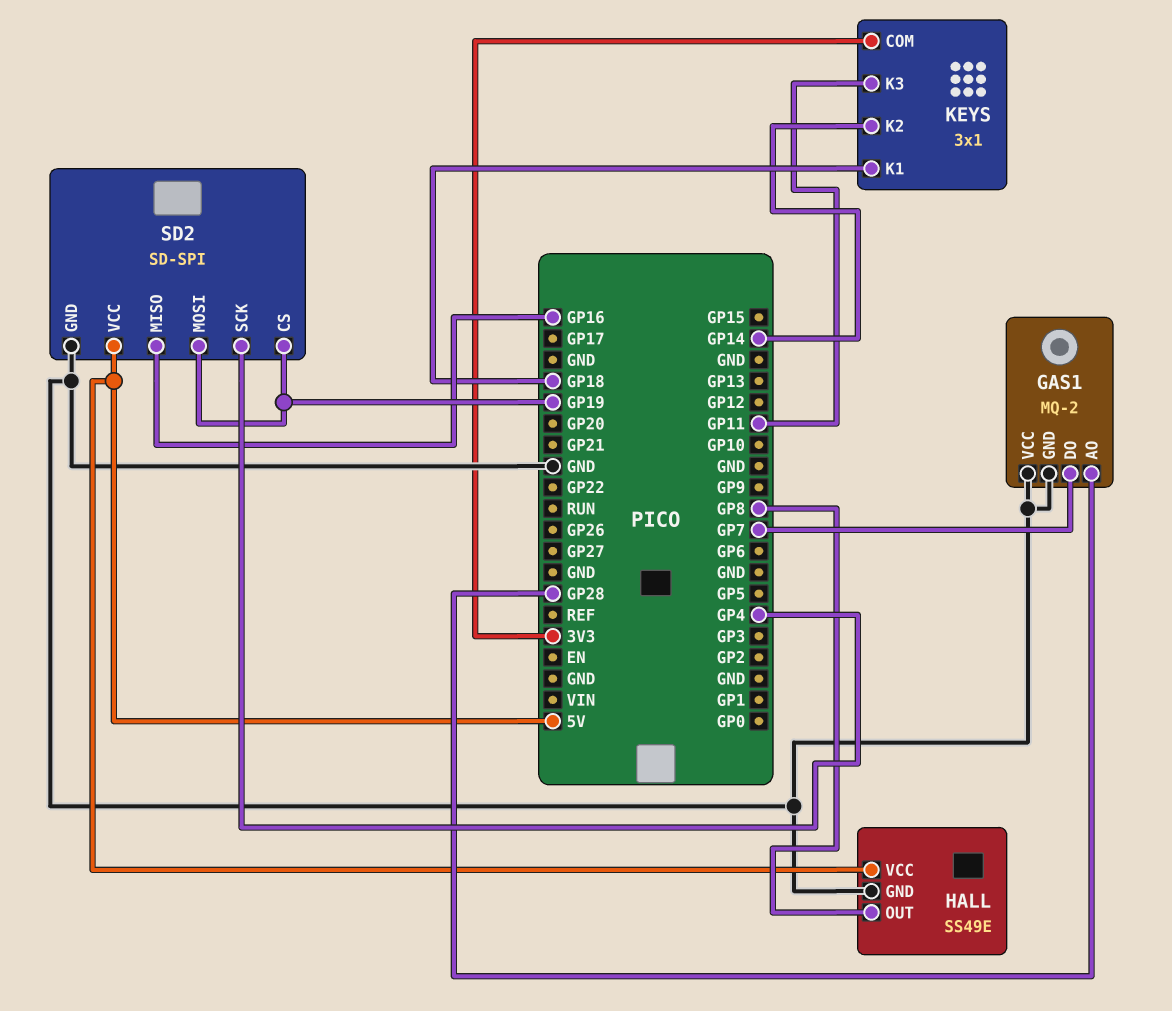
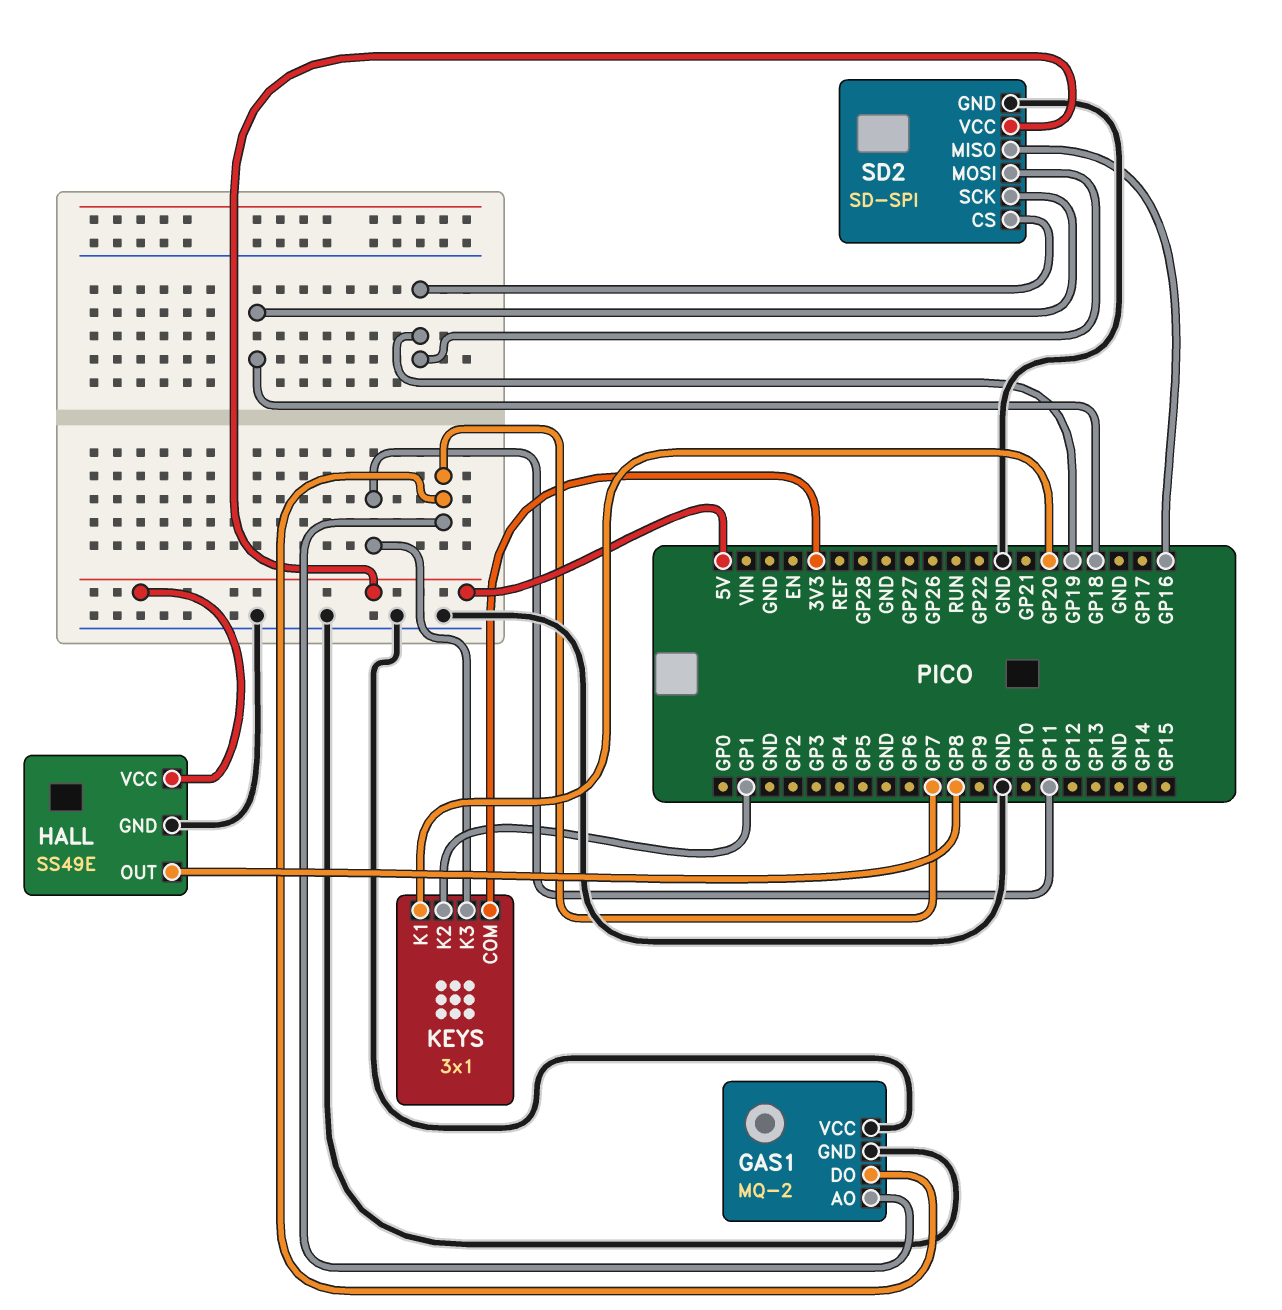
GAS1 pin AO: GP28 -> GP7
KEYS pin K1: GP18 -> GP20
KEYS pin K2: GP14 -> GP1
SD2 pin SCK: GP4 -> GP18

